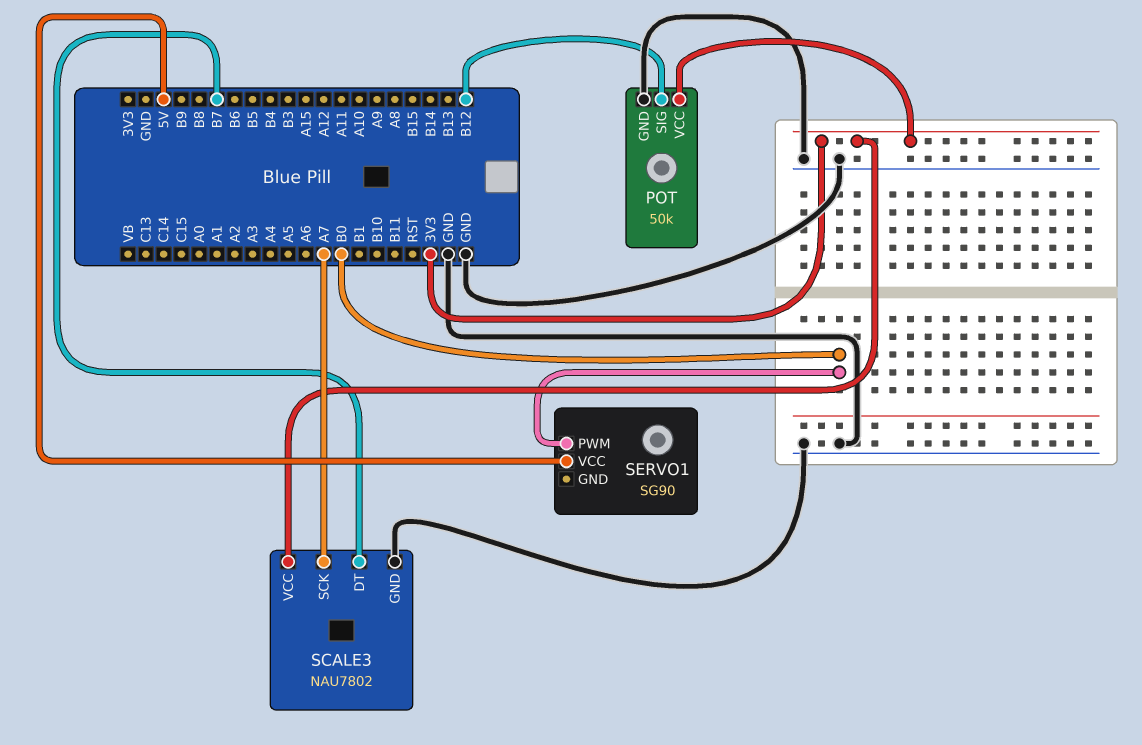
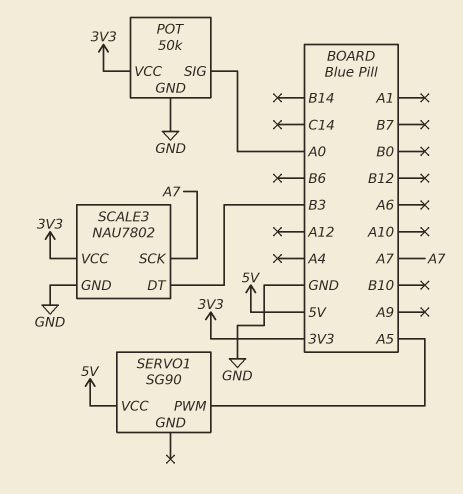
POT pin SIG: B12 -> A0
SCALE3 pin DT: B7 -> B3
SERVO1 pin PWM: B0 -> A5

